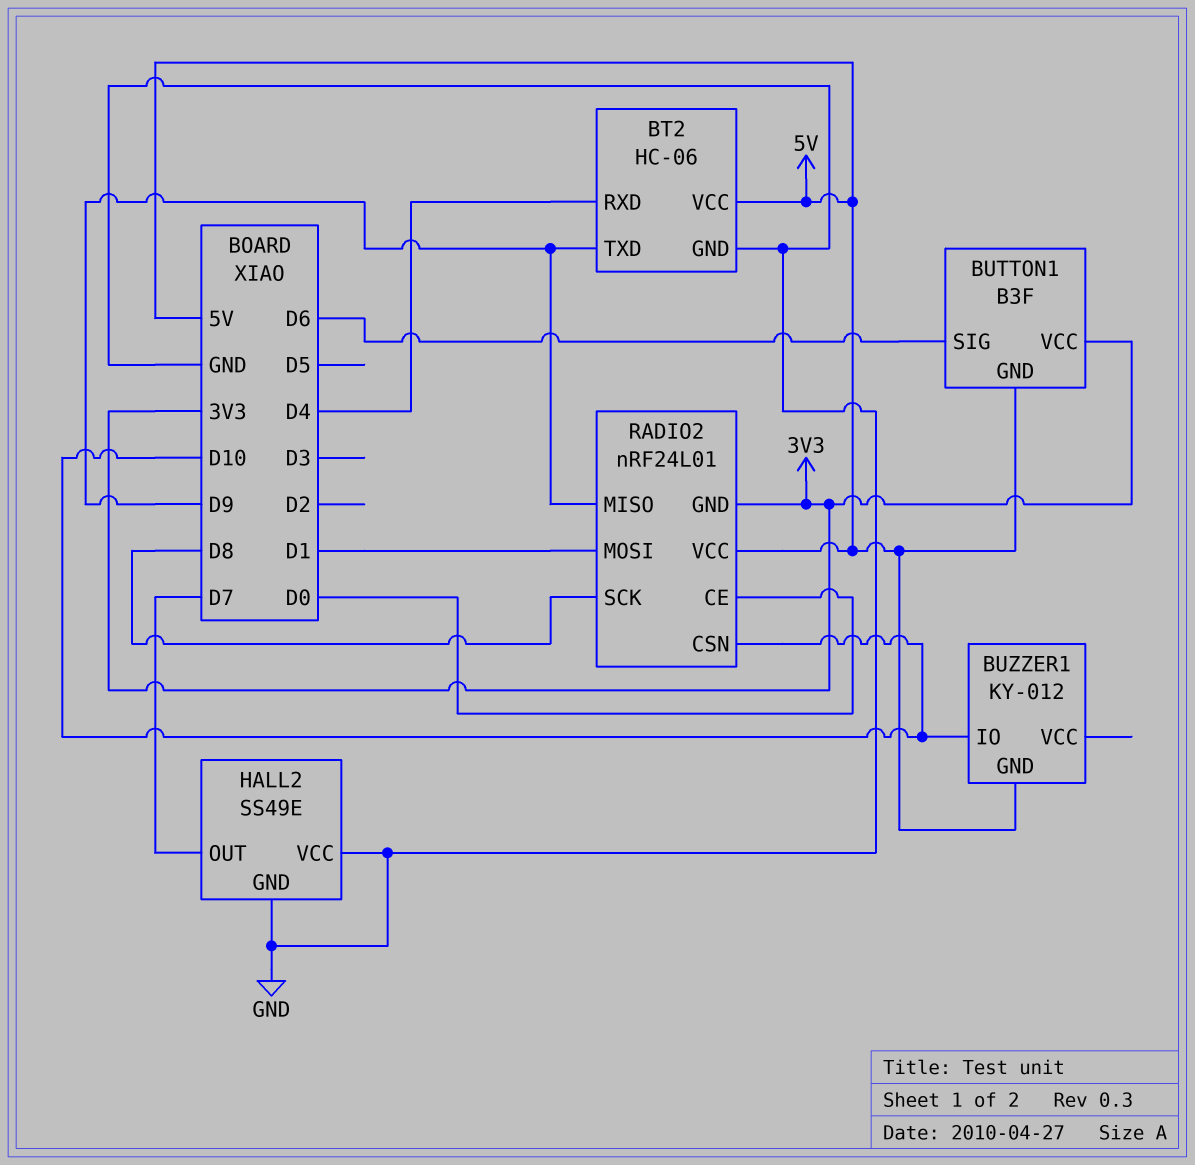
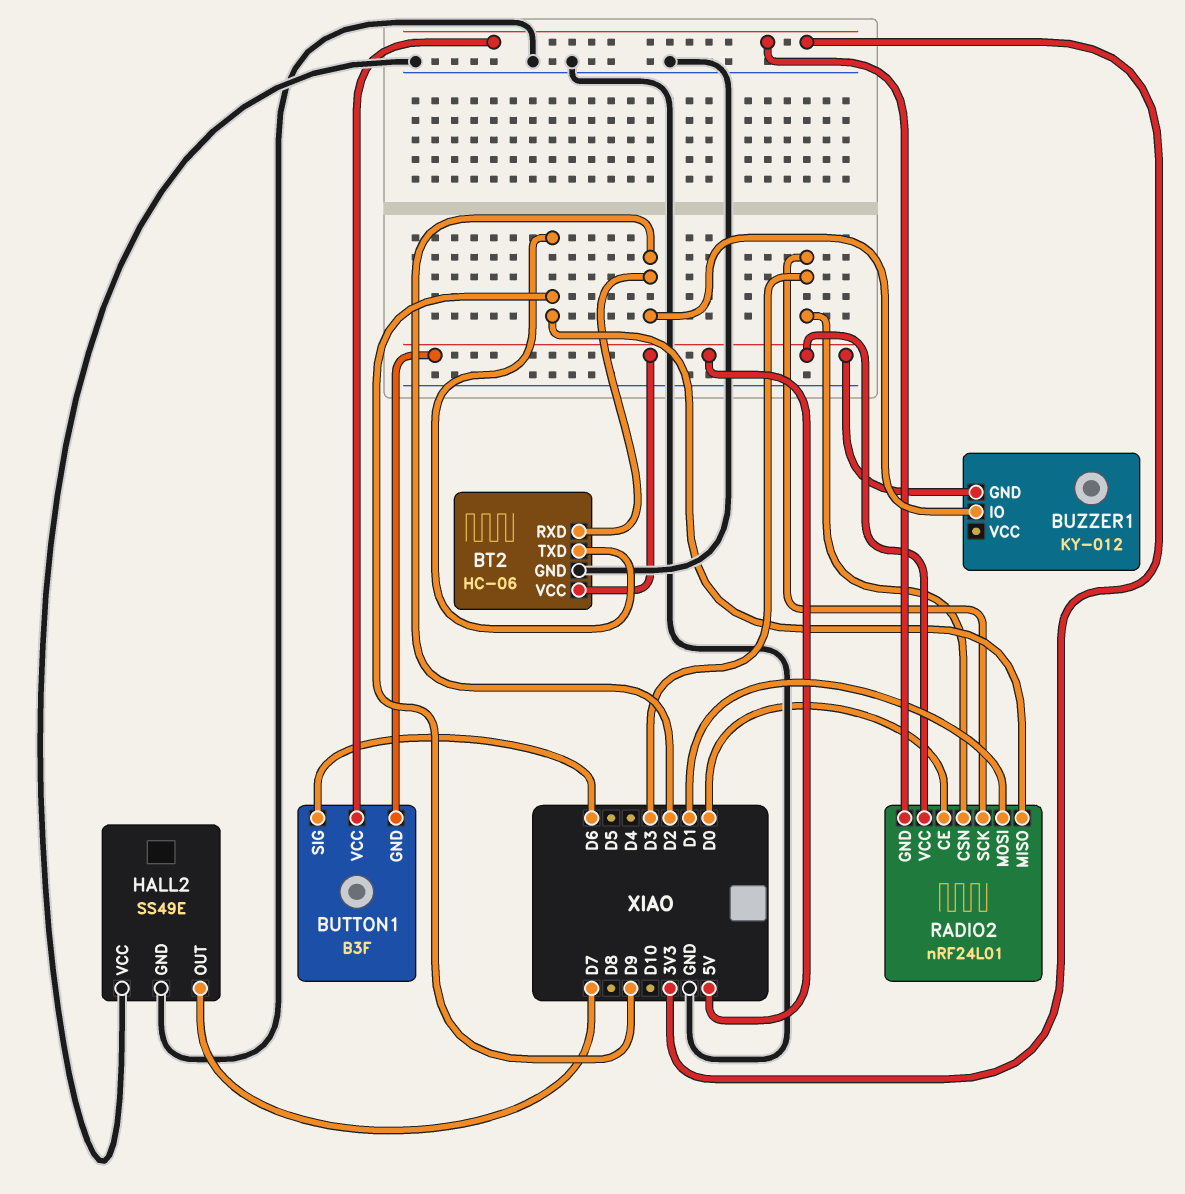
BT2 pin RXD: D4 -> D2
BUZZER1 pin IO: D10 -> D2
RADIO2 pin CSN: D10 -> D3
RADIO2 pin SCK: D8 -> D3

